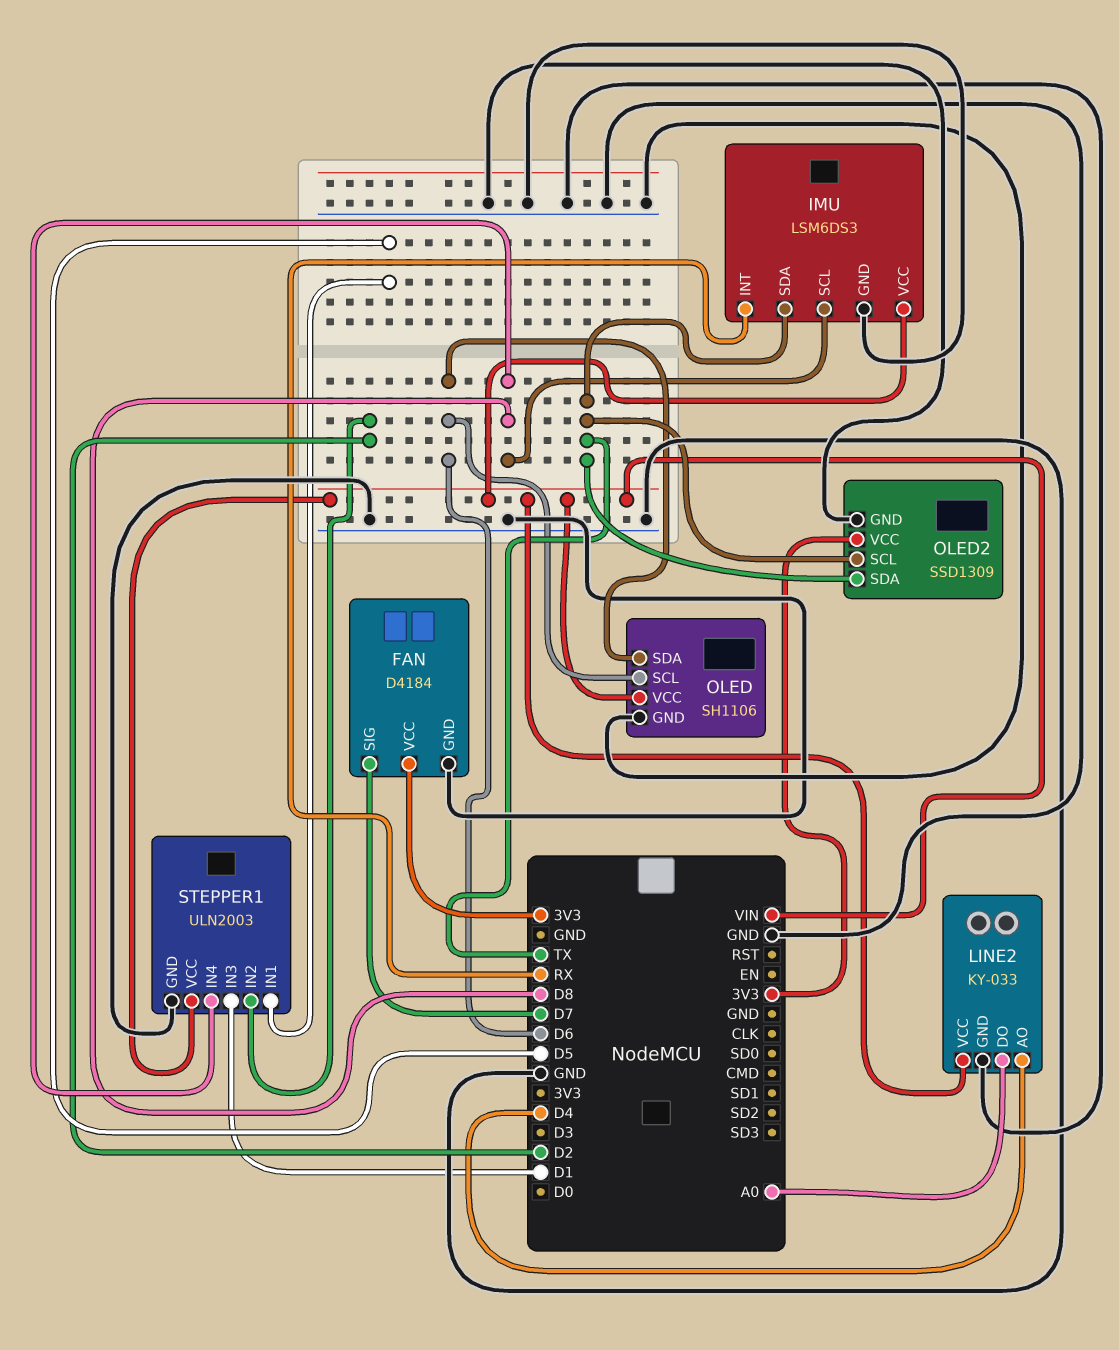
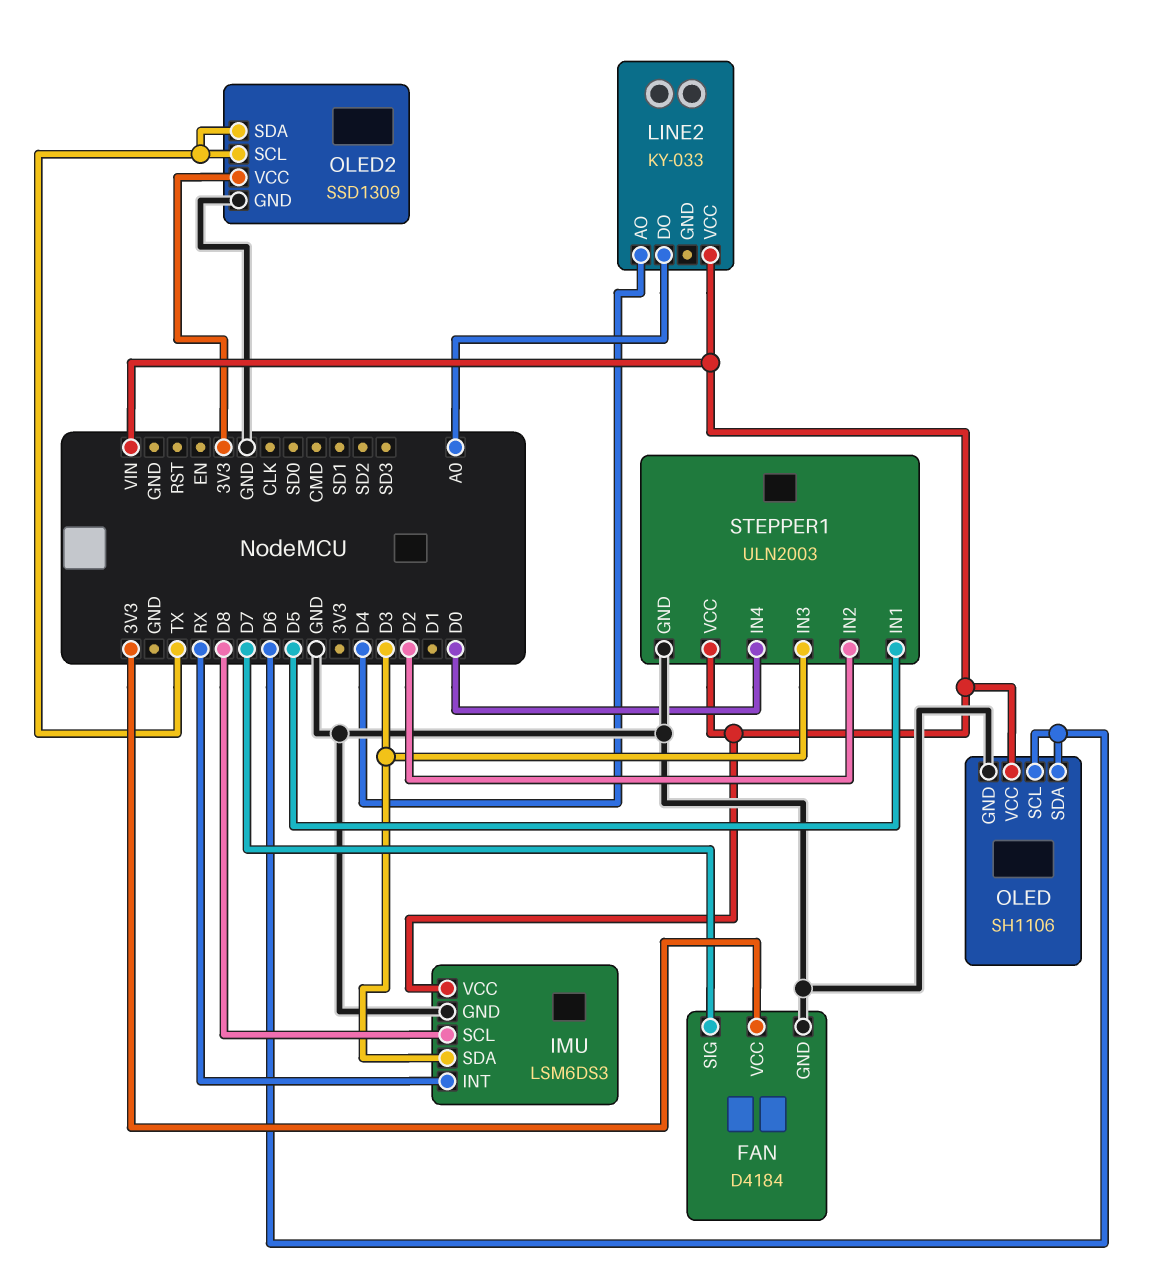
IMU pin SDA: TX -> D3
LINE2 pin GND: GND -> none
STEPPER1 pin IN3: D1 -> D3
STEPPER1 pin IN4: D8 -> D0

